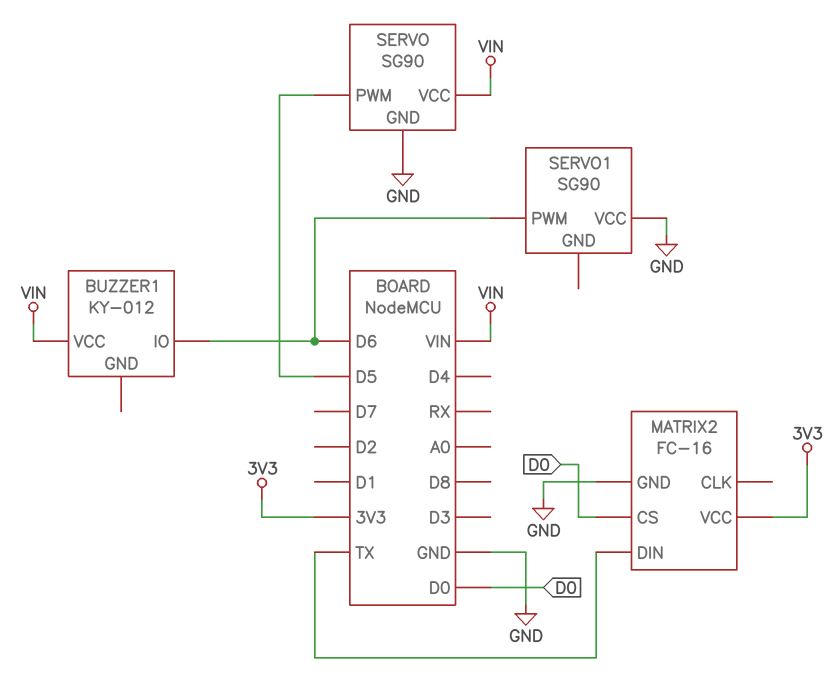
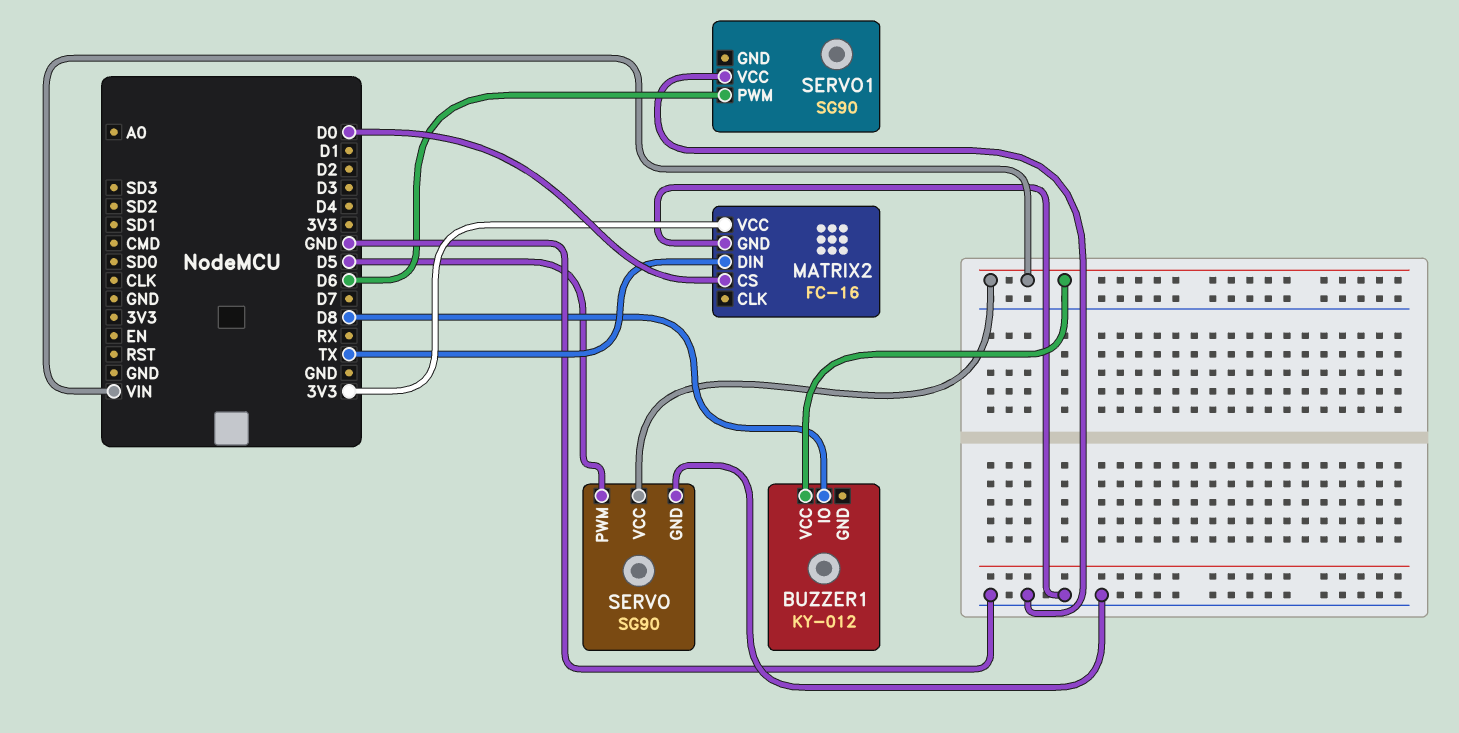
BUZZER1 pin IO: D6 -> D8

